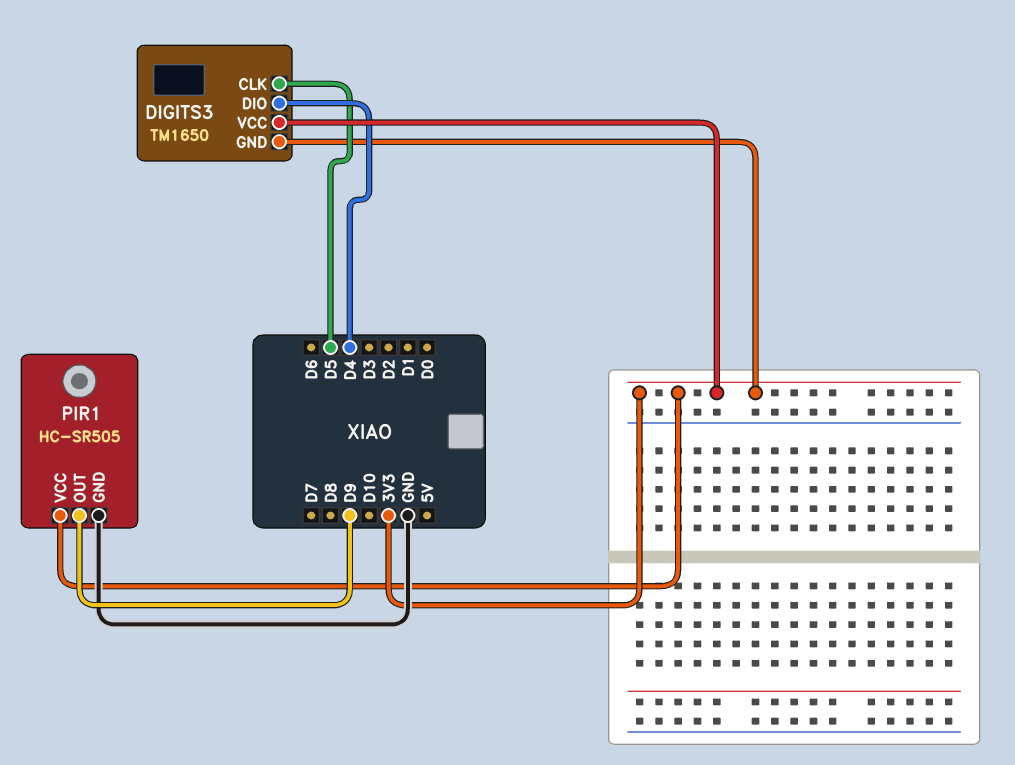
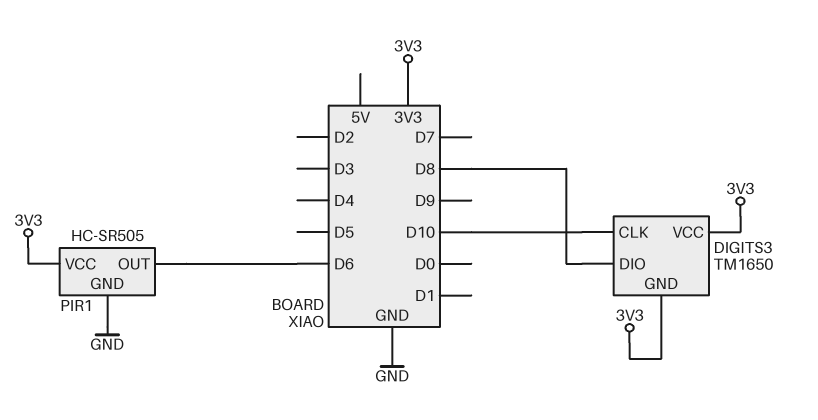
DIGITS3 pin CLK: D5 -> D10
DIGITS3 pin DIO: D4 -> D8
PIR1 pin OUT: D9 -> D6

